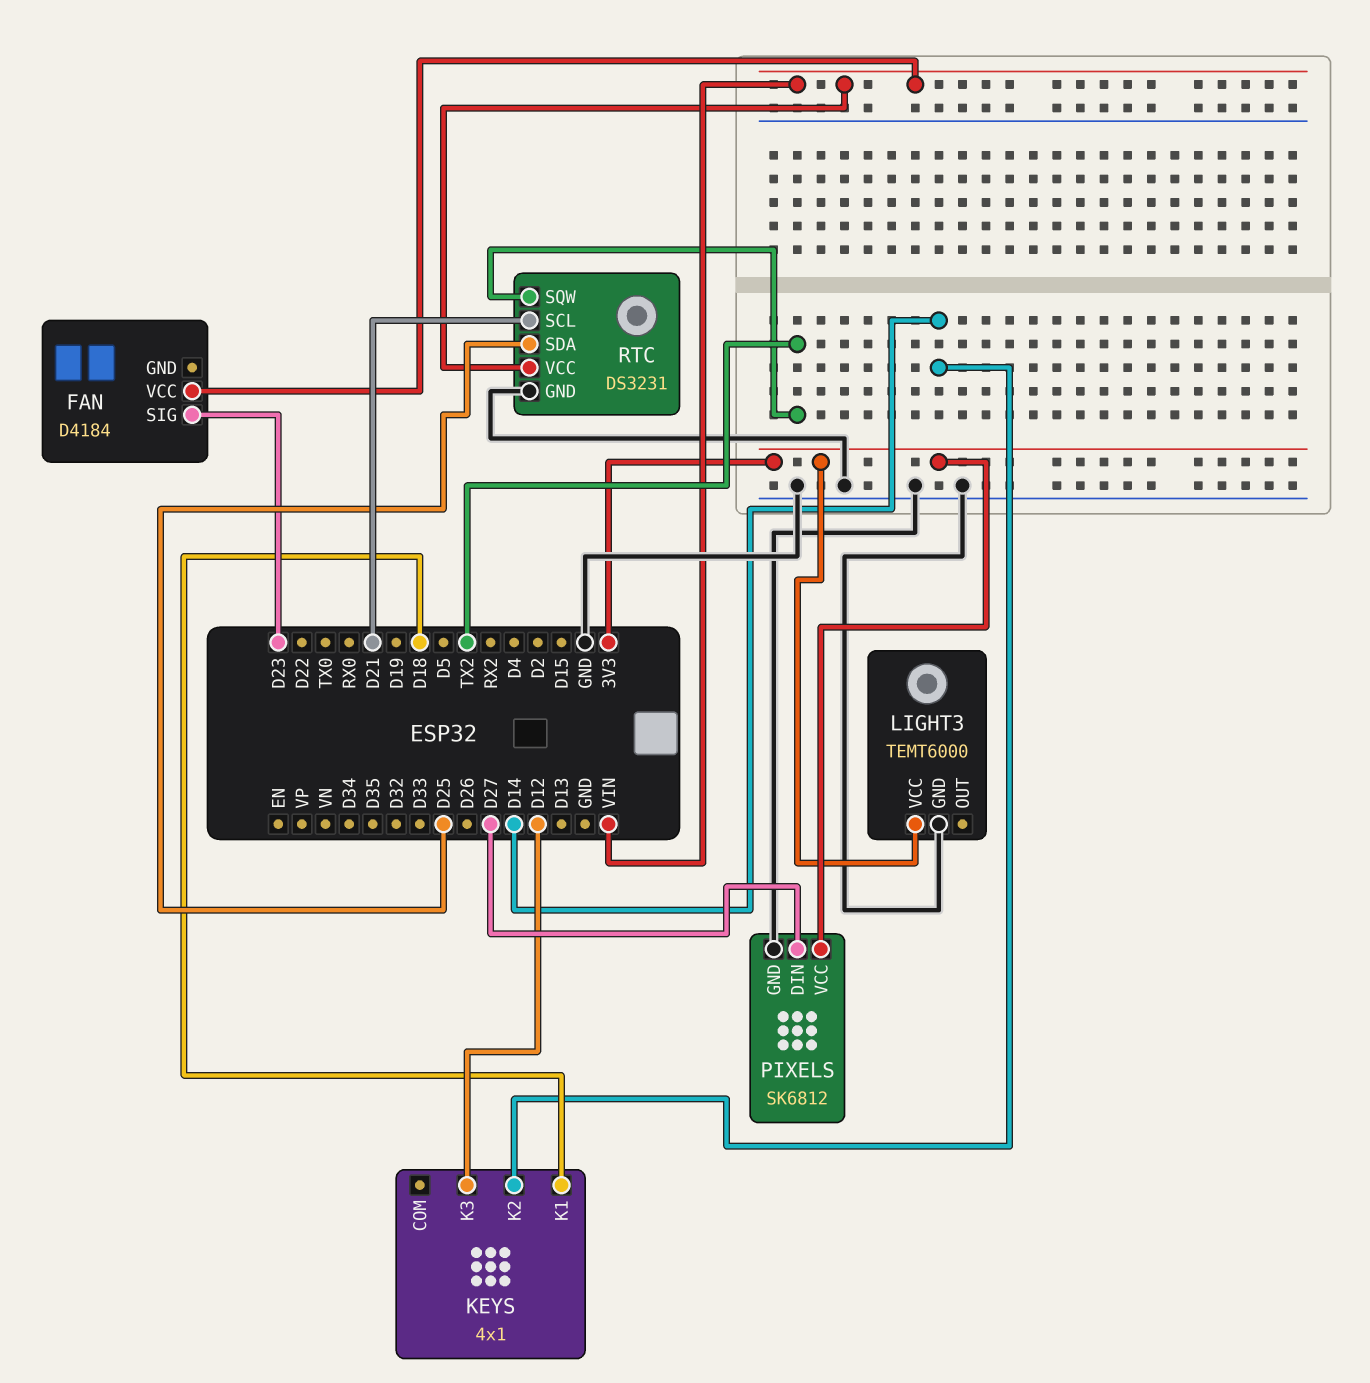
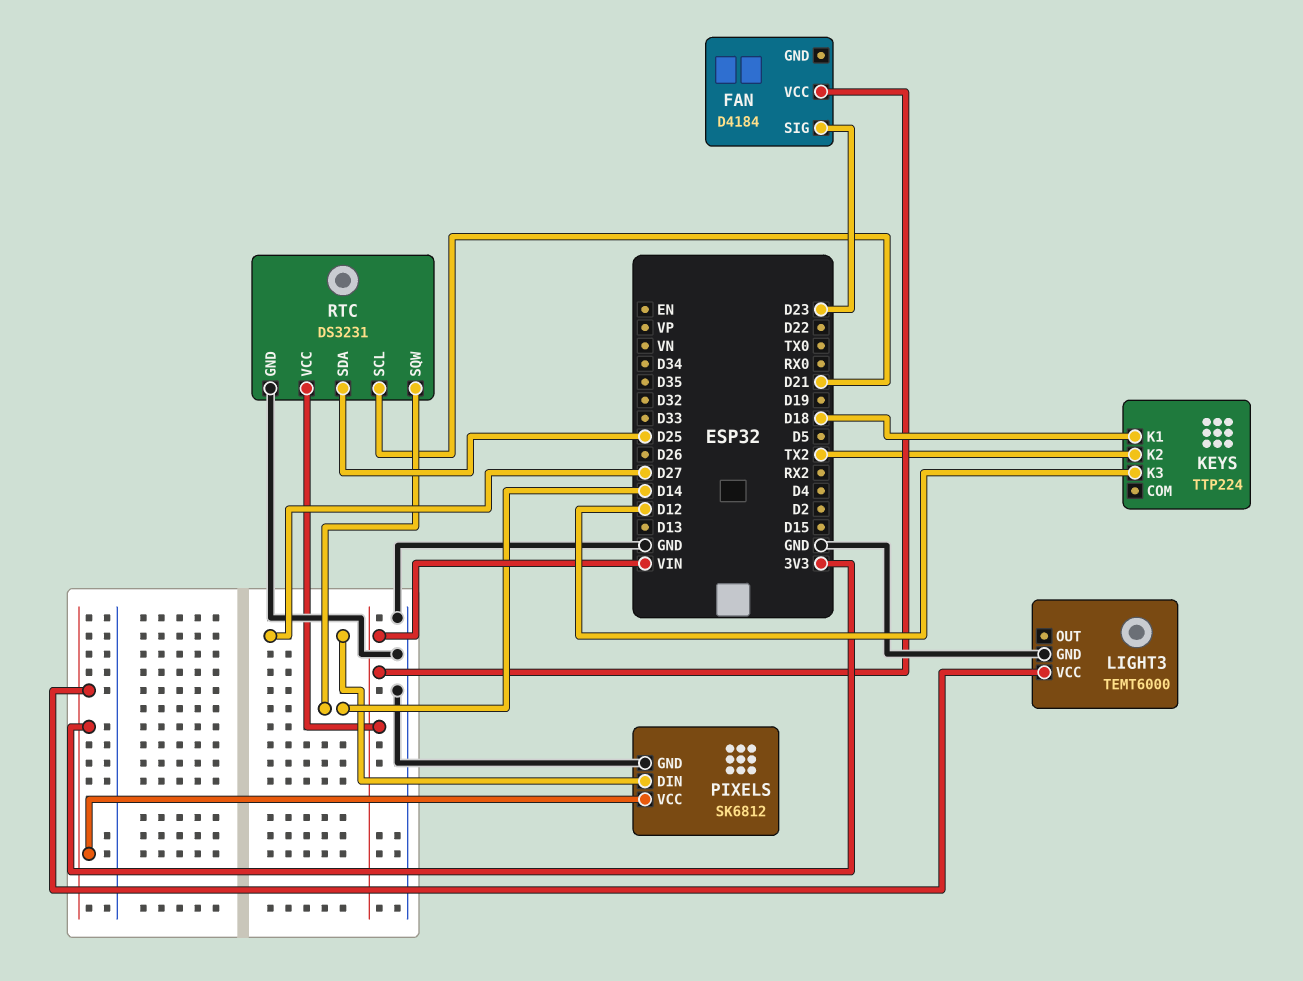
KEYS: 4x1 -> TTP224
KEYS pin K2: D14 -> TX2
RTC pin SQW: TX2 -> D14

